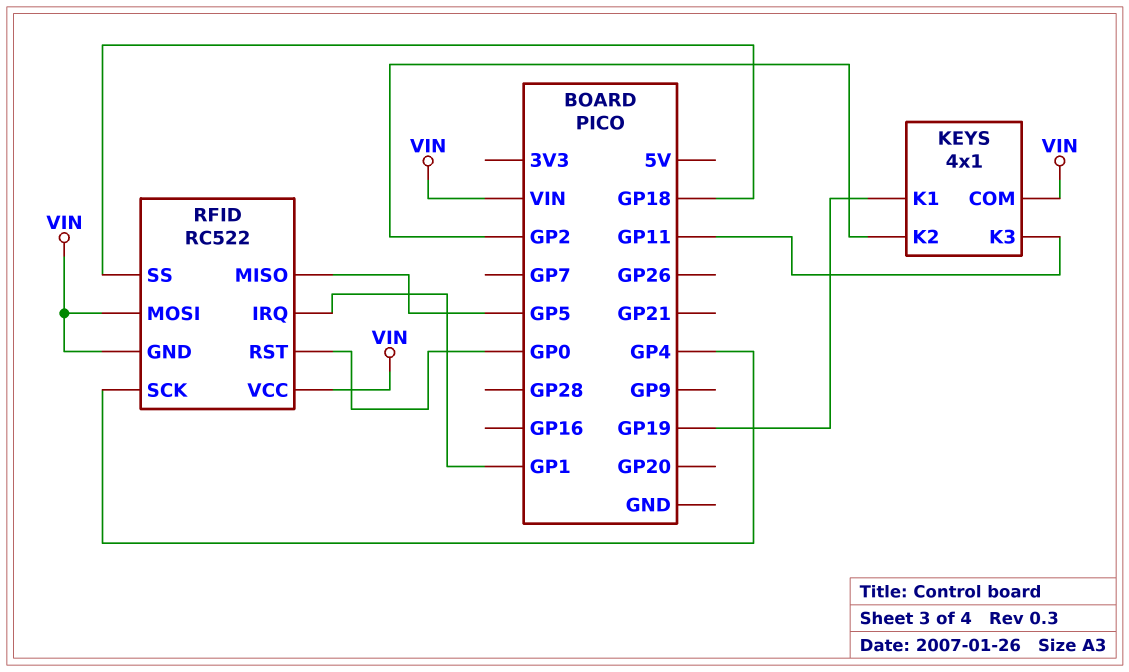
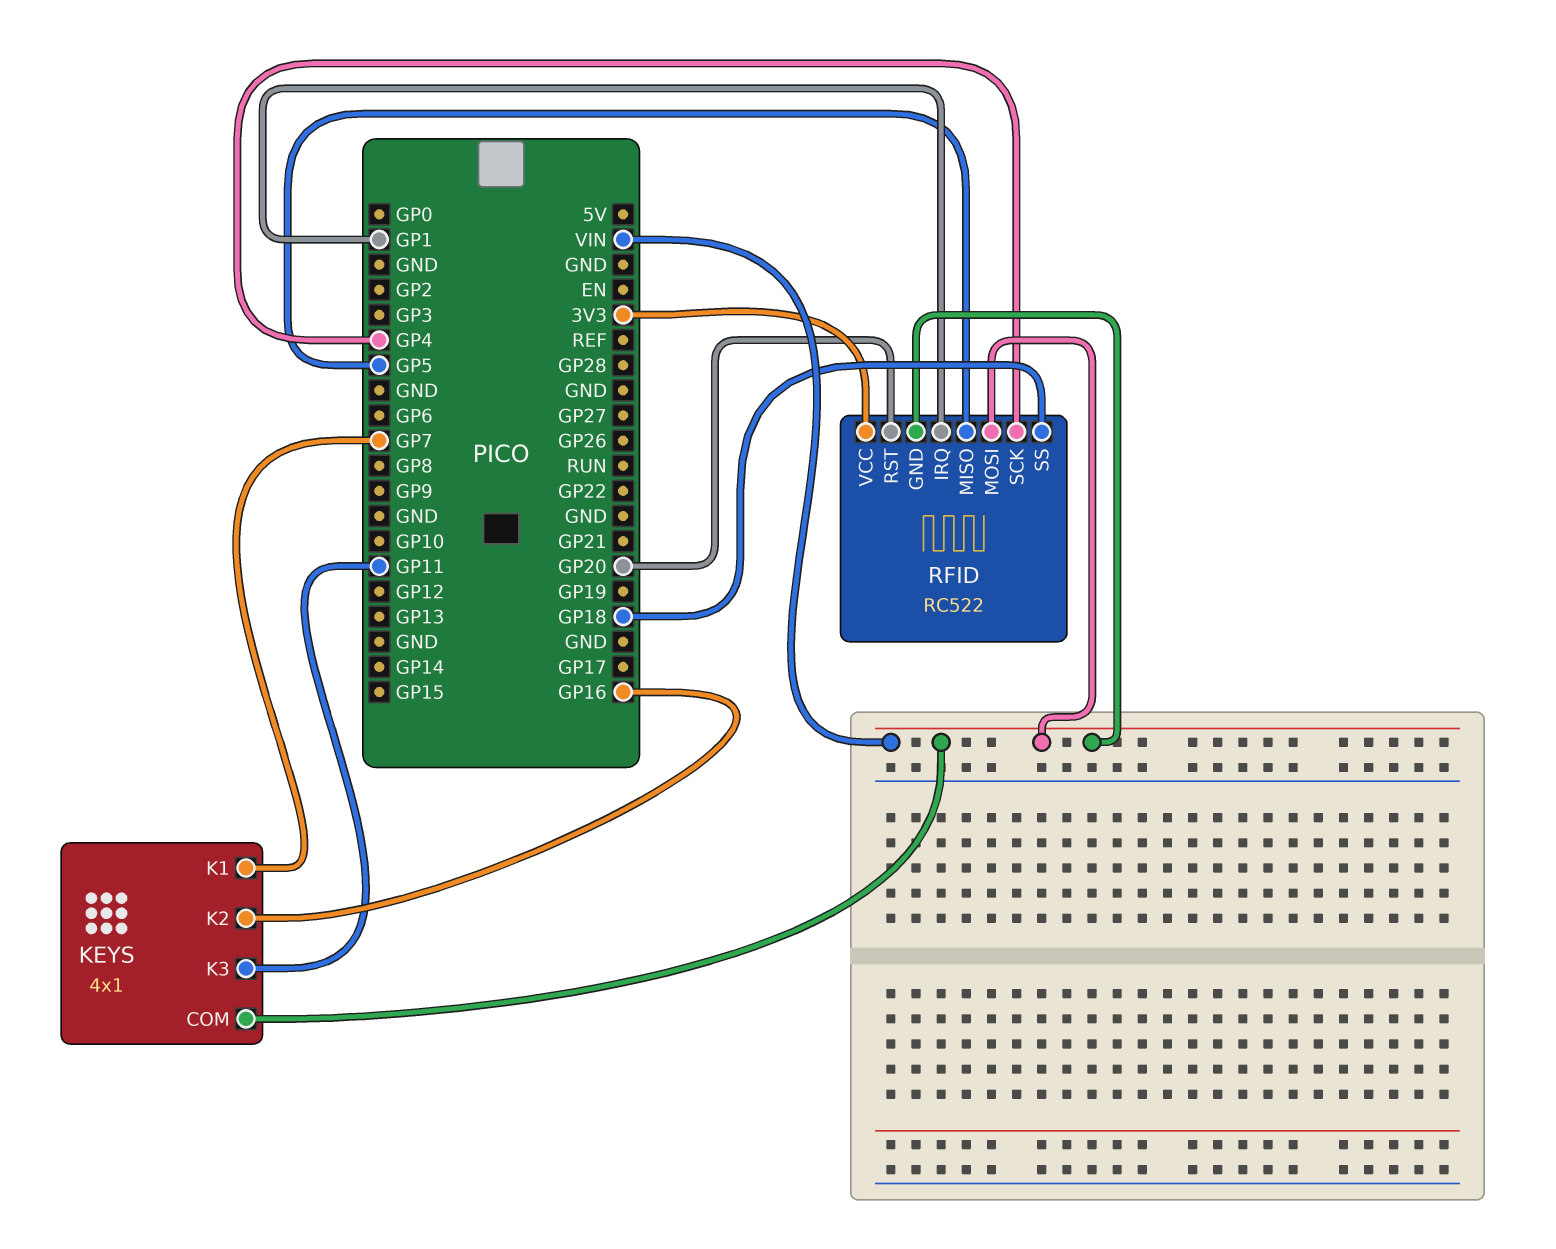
KEYS pin K1: GP19 -> GP7
KEYS pin K2: GP2 -> GP16
RFID pin RST: GP0 -> GP20
RFID pin VCC: VIN -> 3V3

